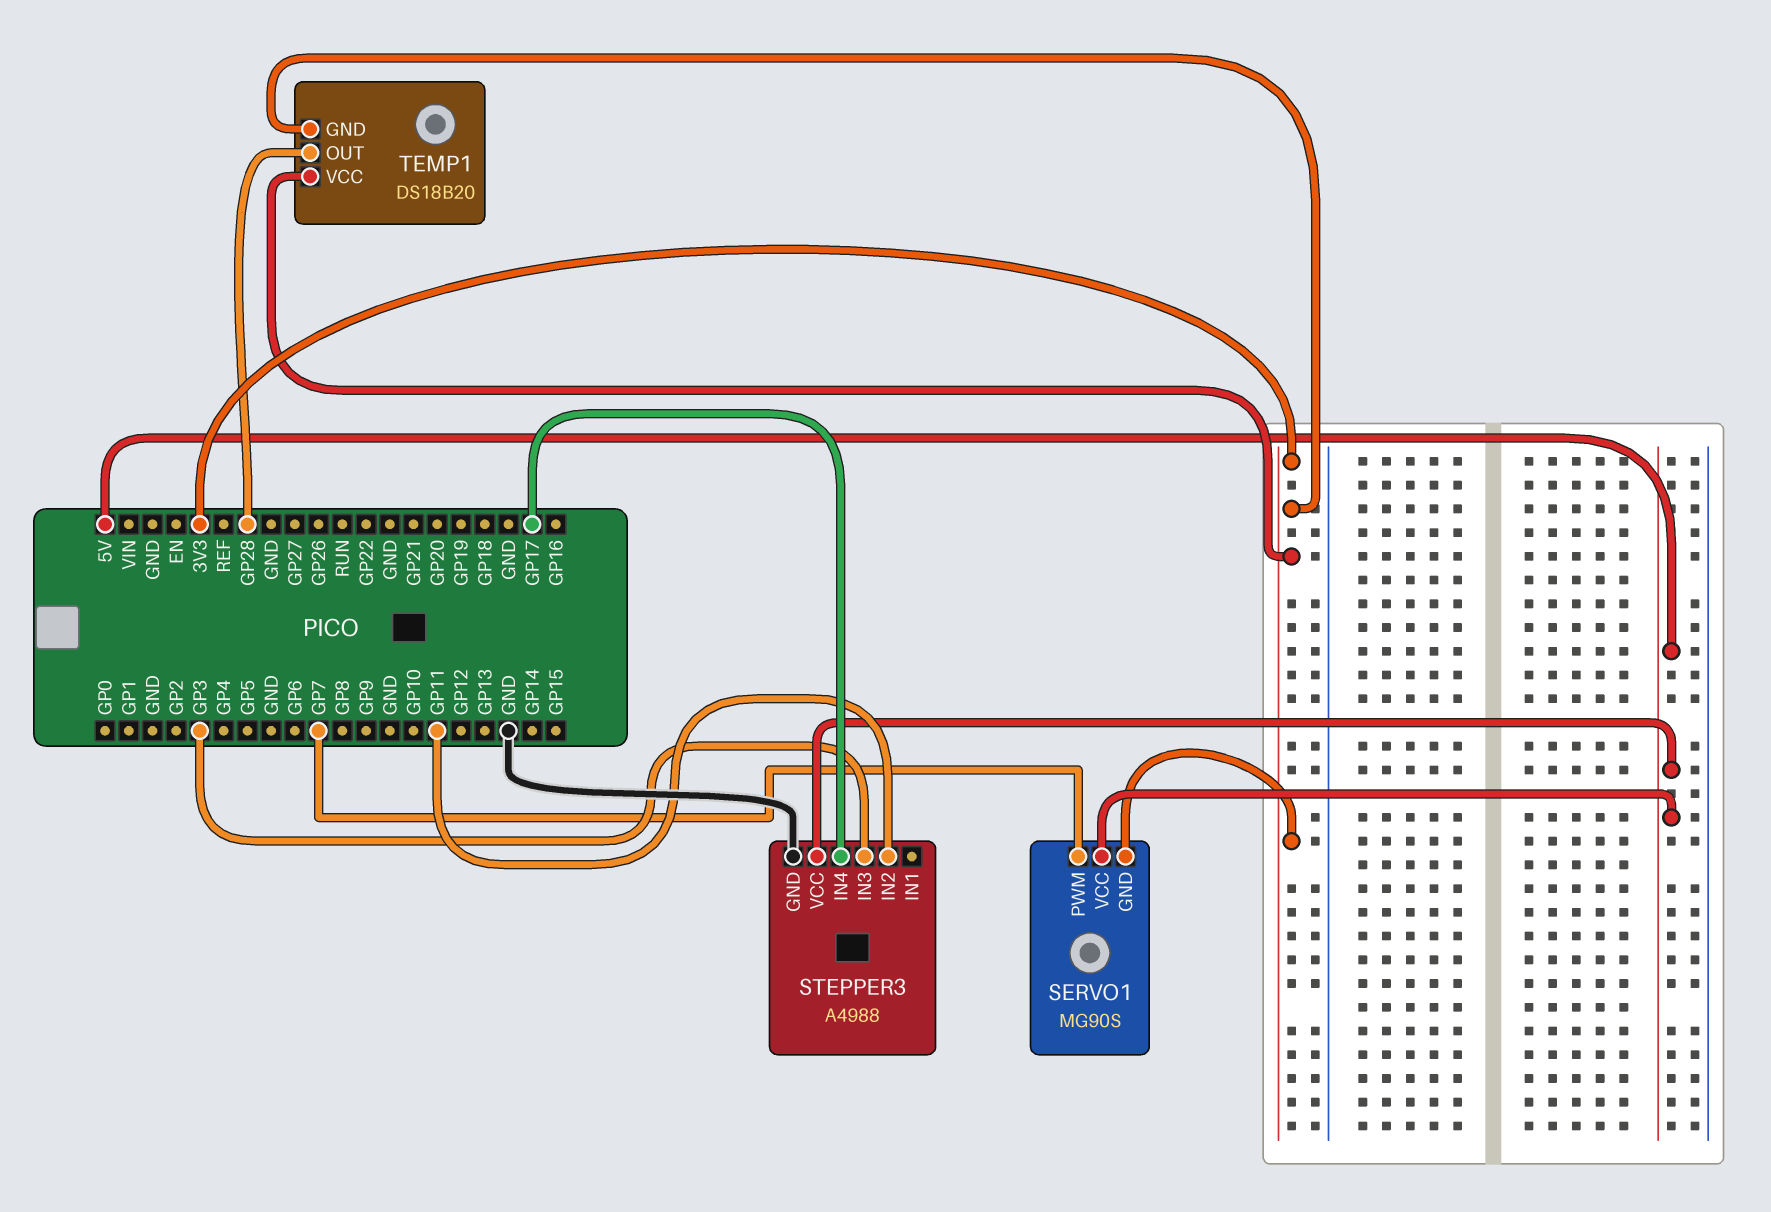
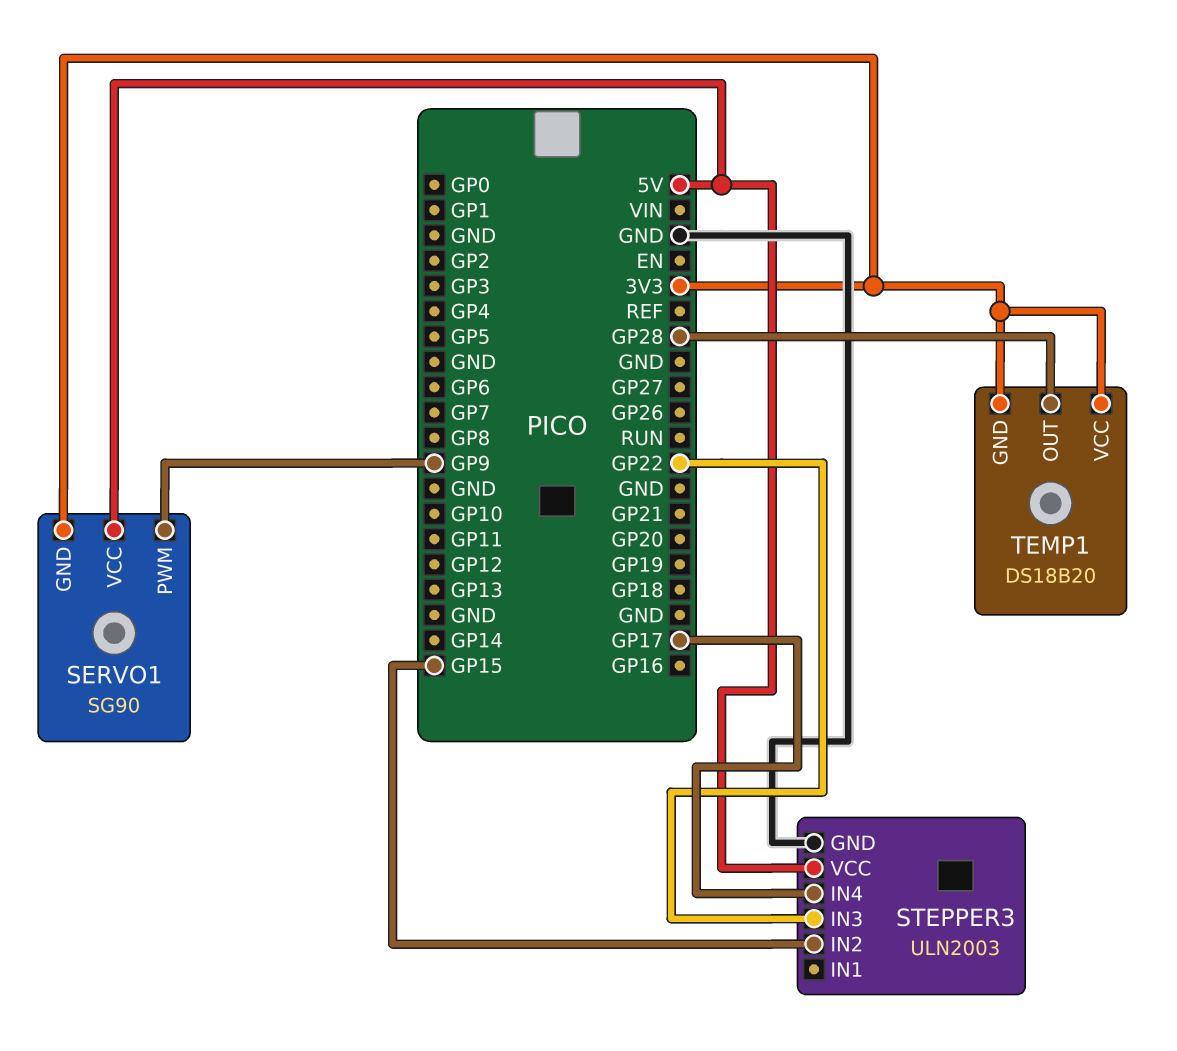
SERVO1: MG90S -> SG90
SERVO1 pin PWM: GP7 -> GP9
STEPPER3: A4988 -> ULN2003
STEPPER3 pin IN2: GP11 -> GP15
STEPPER3 pin IN3: GP3 -> GP22

